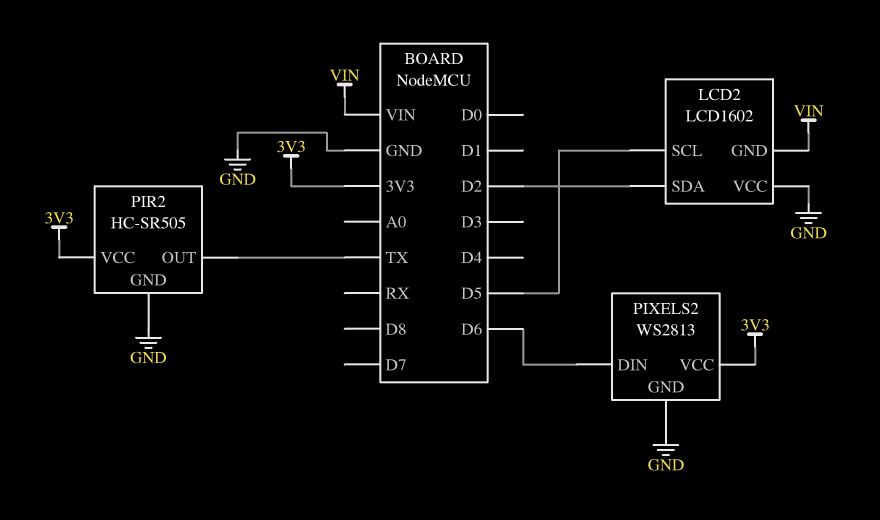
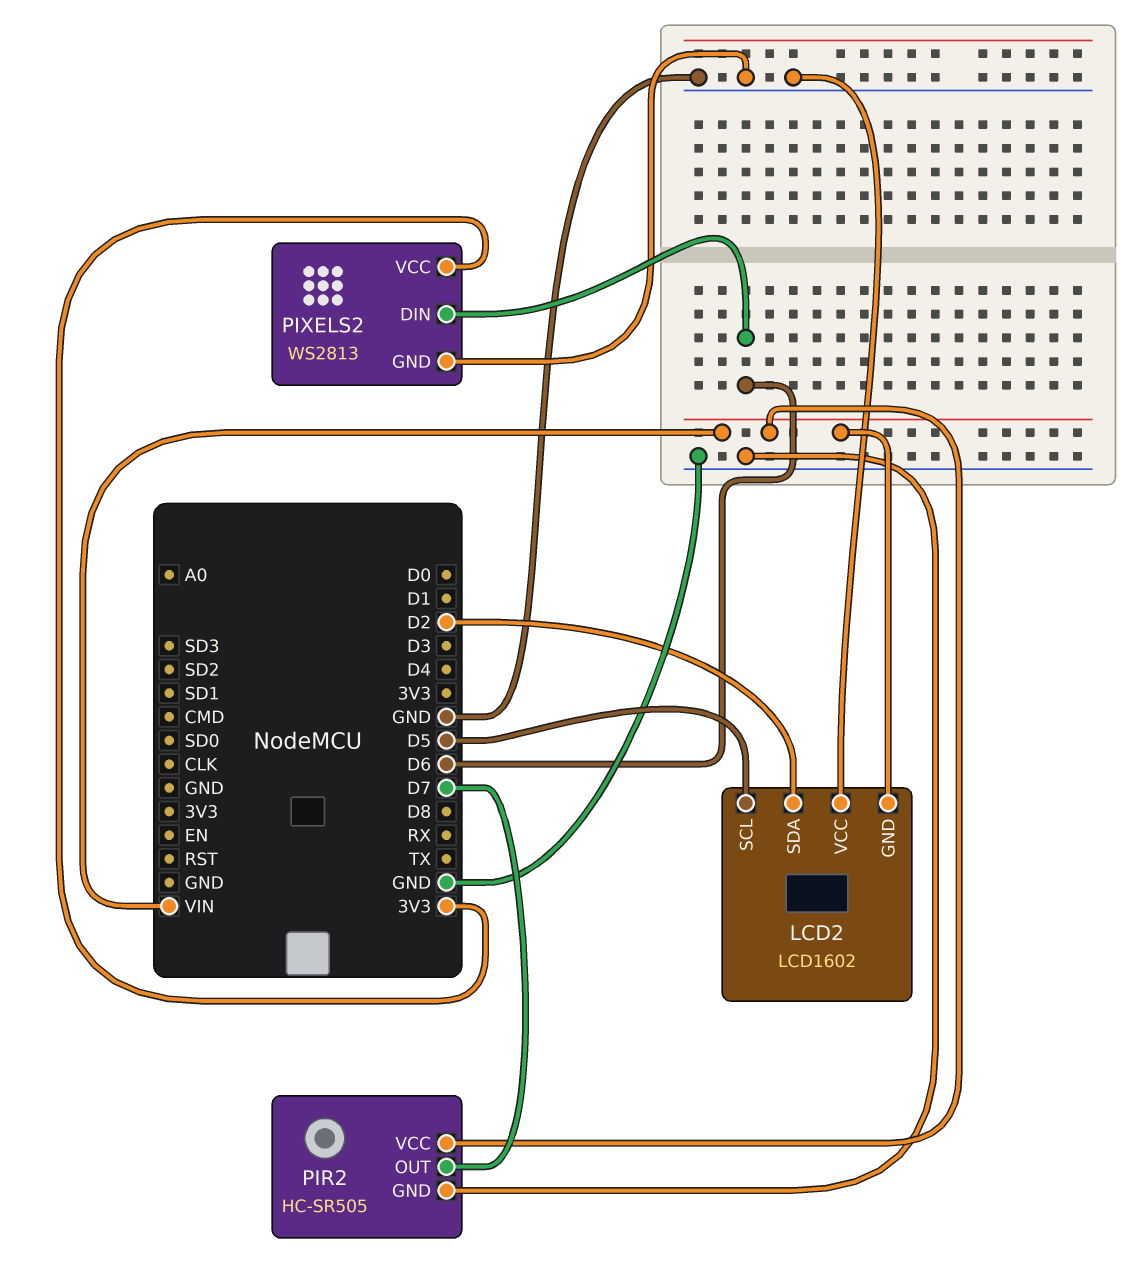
PIR2 pin OUT: TX -> D7
PIR2 pin VCC: 3V3 -> VIN

